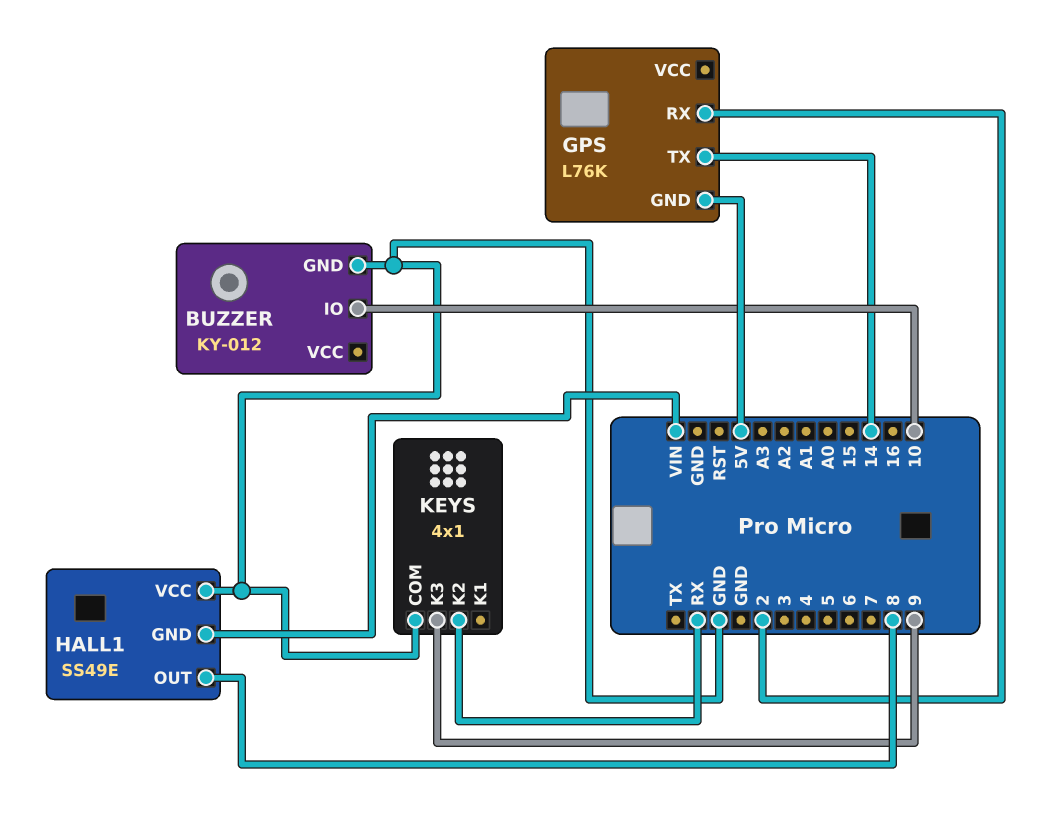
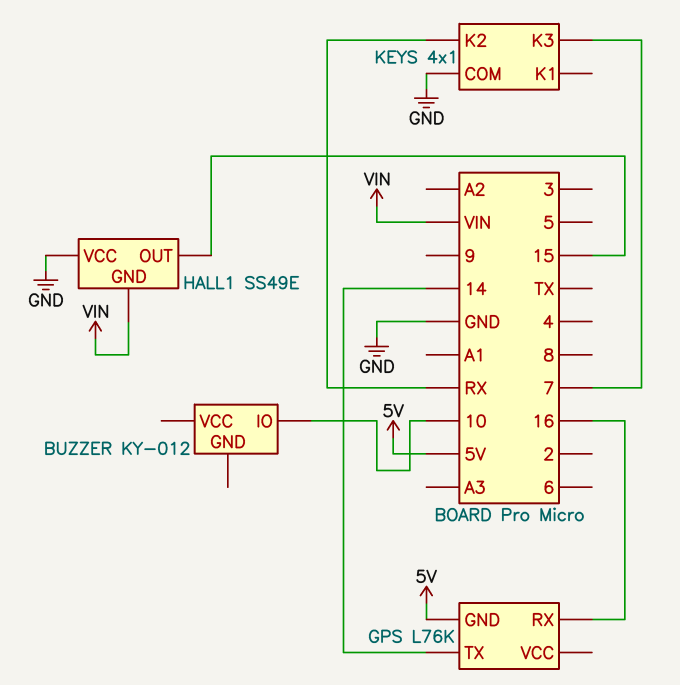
BUZZER pin GND: GND -> none
GPS pin RX: 2 -> 16
HALL1 pin OUT: 8 -> 15
KEYS pin K3: 9 -> 7

